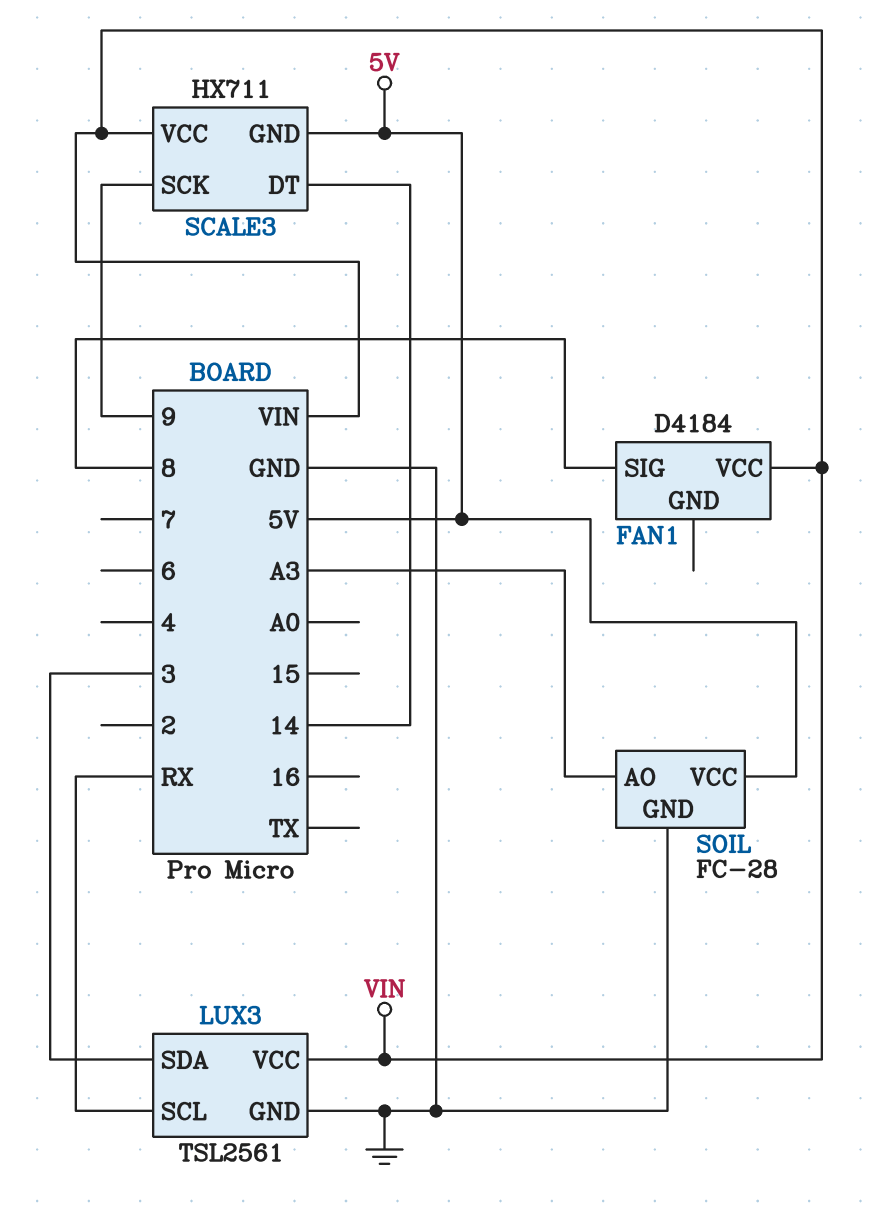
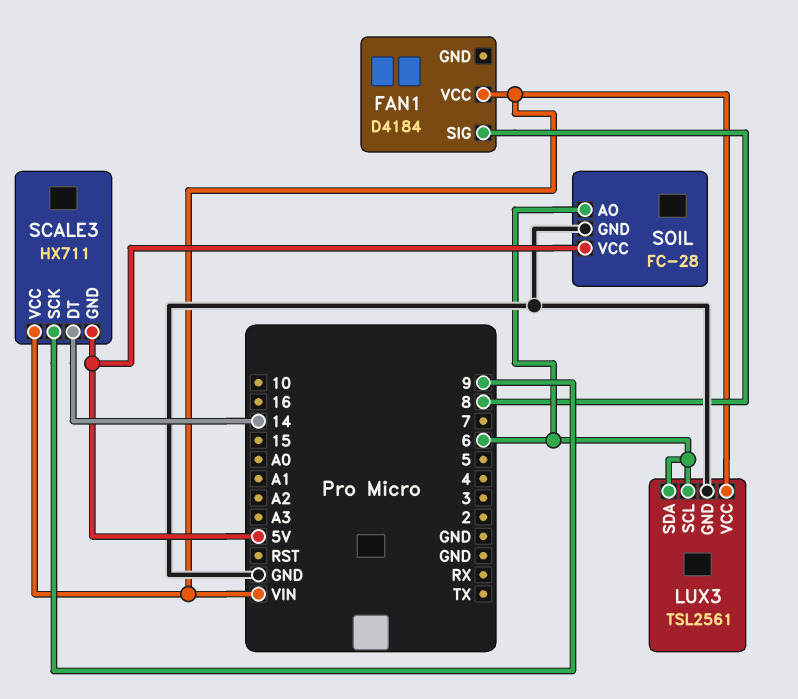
LUX3 pin SCL: RX -> 6
LUX3 pin SDA: 3 -> 6
SOIL pin AO: A3 -> 6

